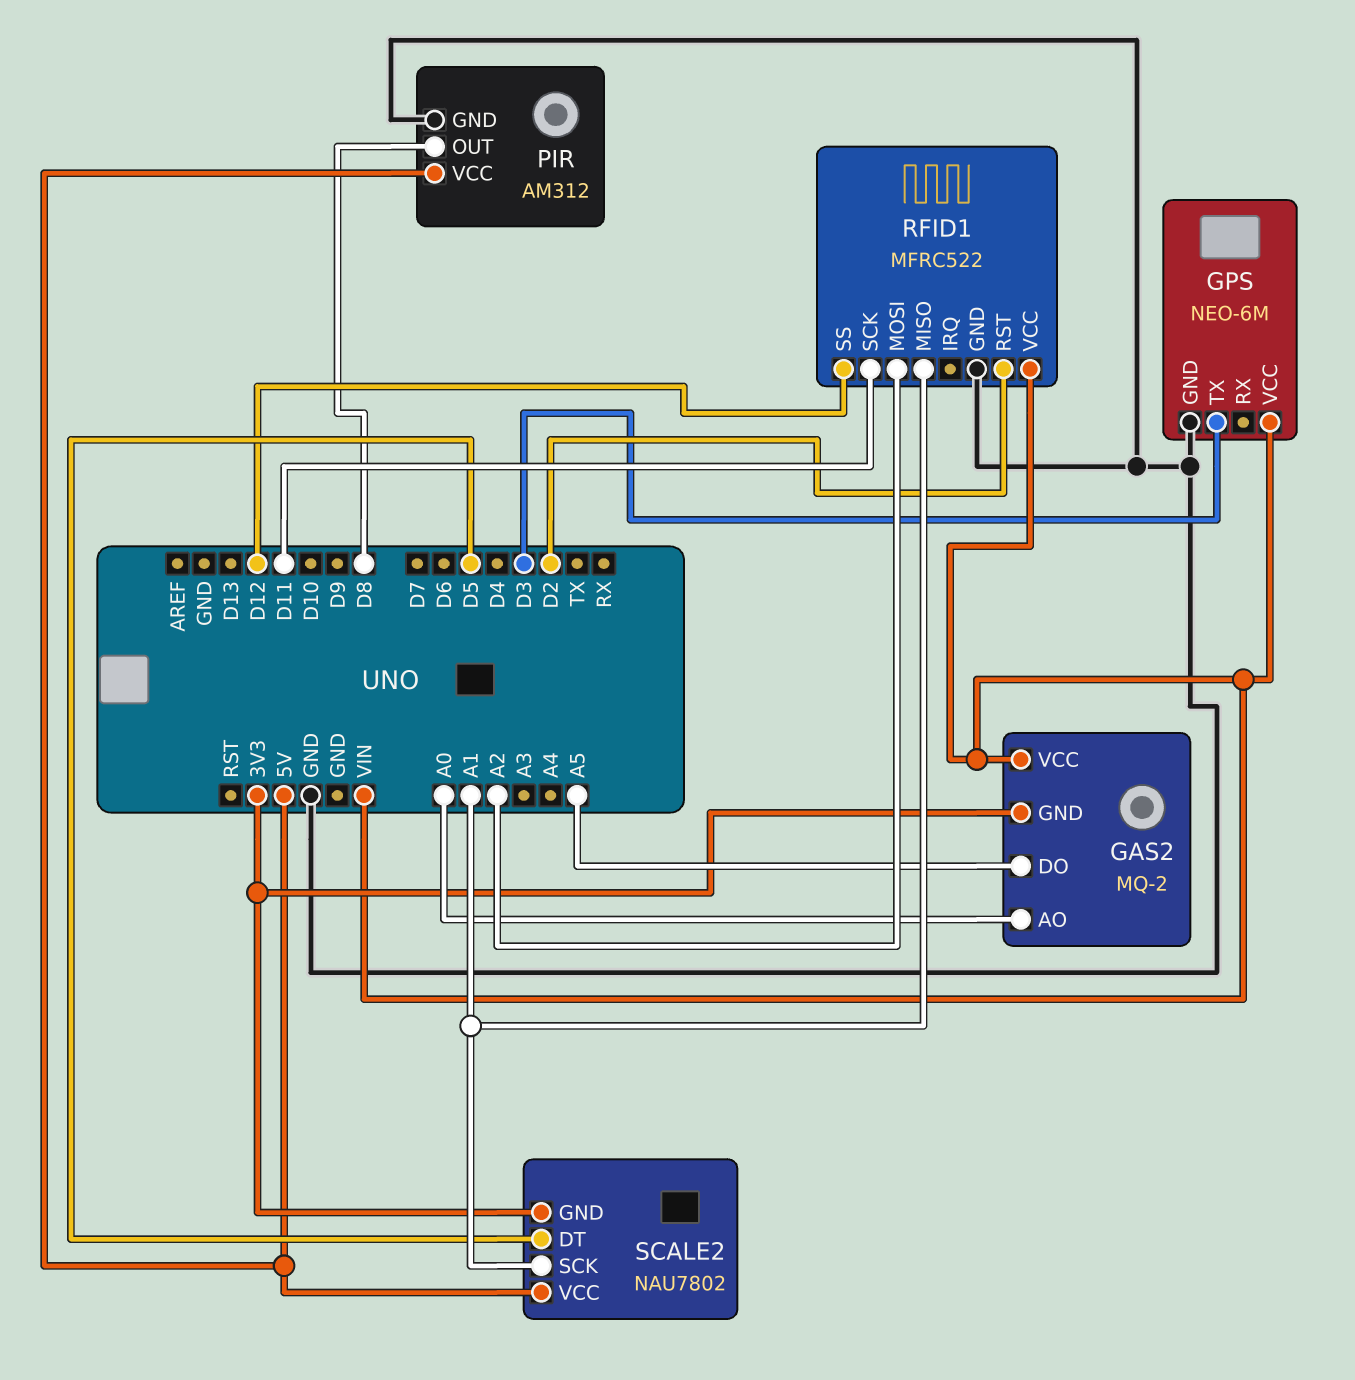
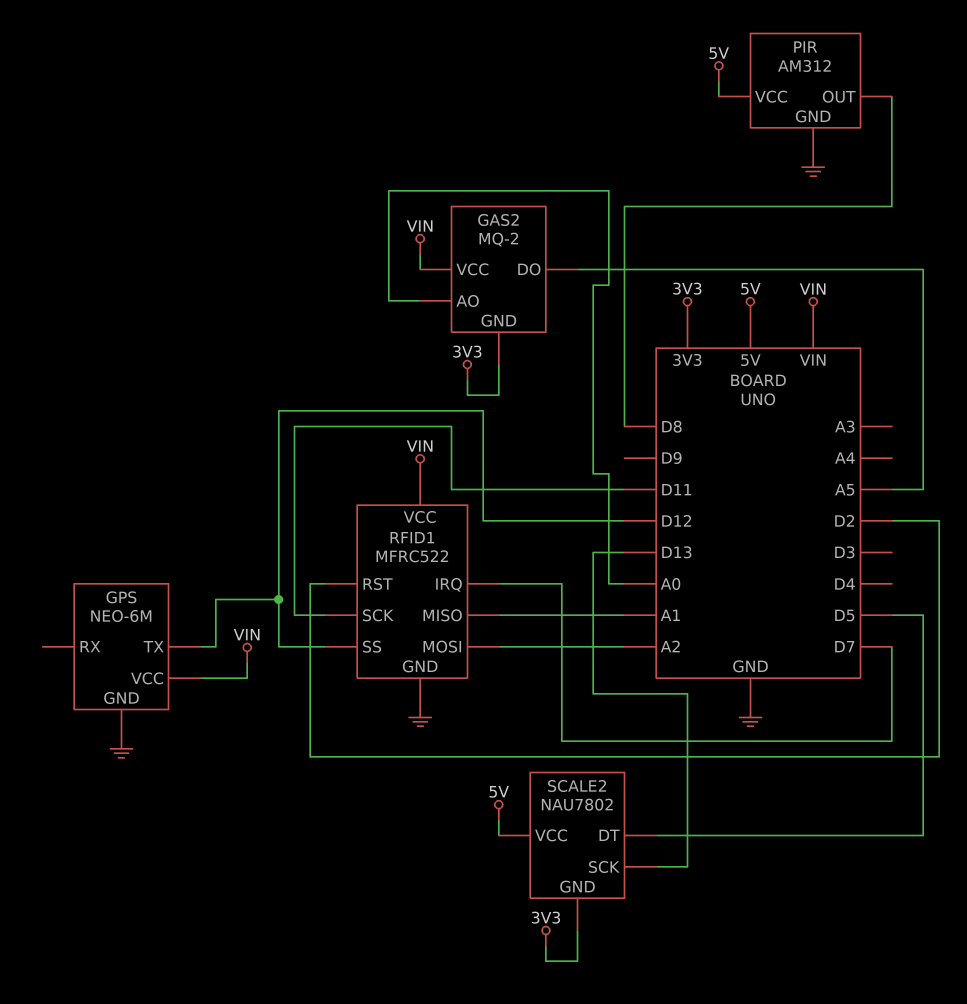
GPS pin TX: D3 -> D12
RFID1 pin IRQ: none -> D7
SCALE2 pin SCK: A1 -> D13

